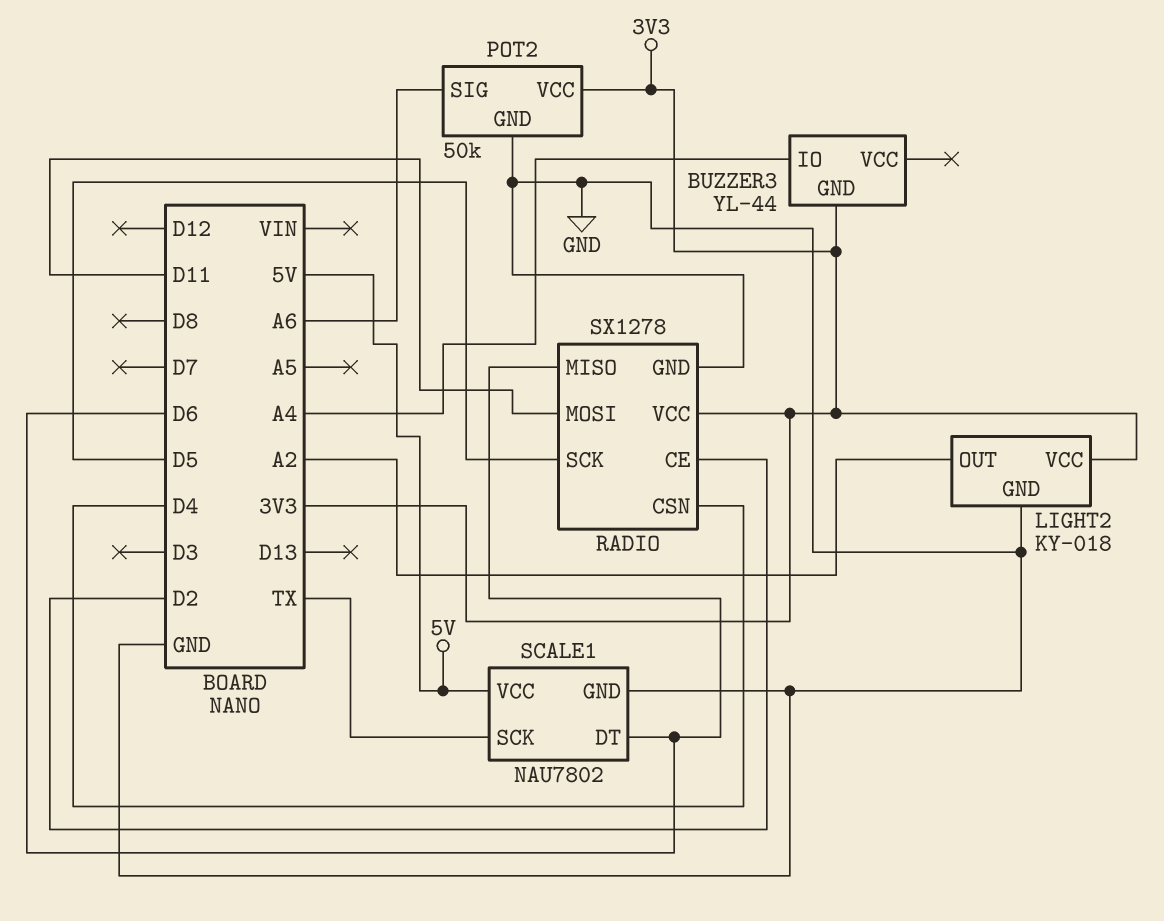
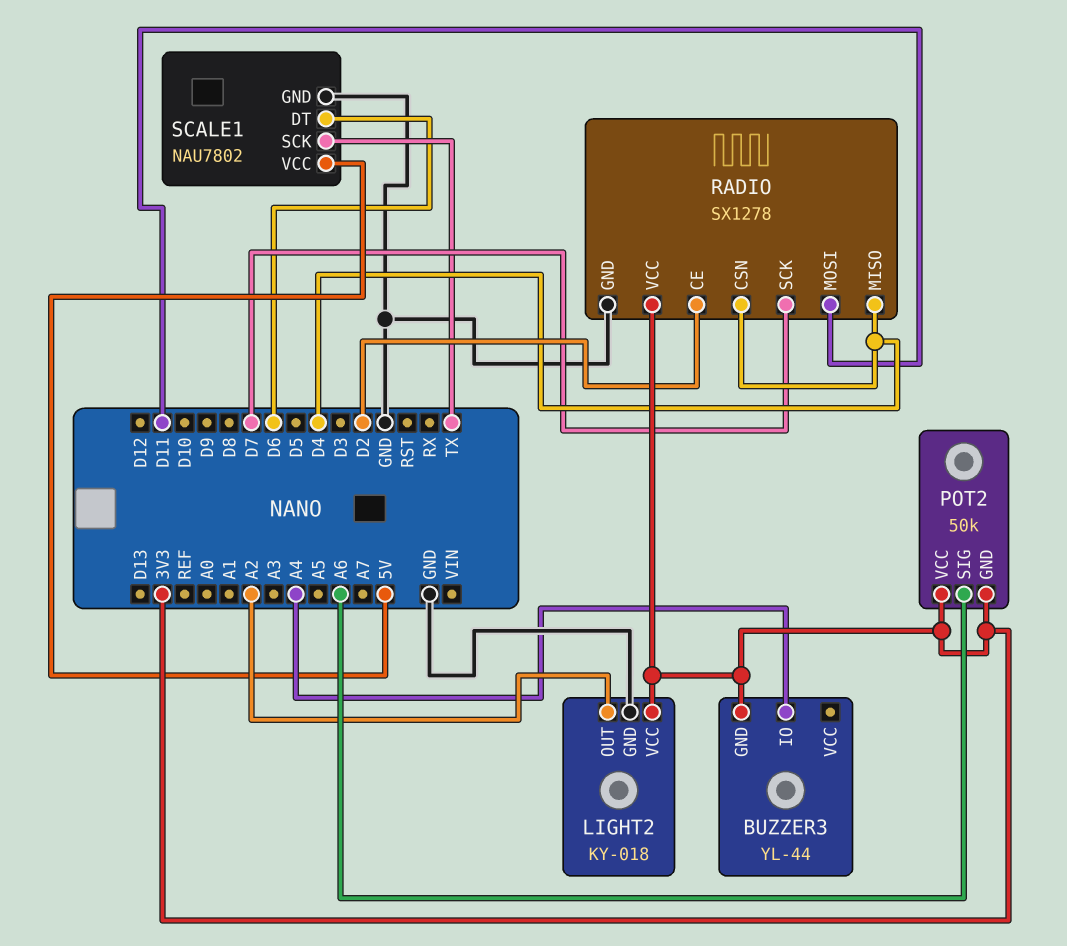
POT2 pin GND: GND -> 3V3
RADIO pin MISO: D6 -> D4
RADIO pin SCK: D5 -> D7

